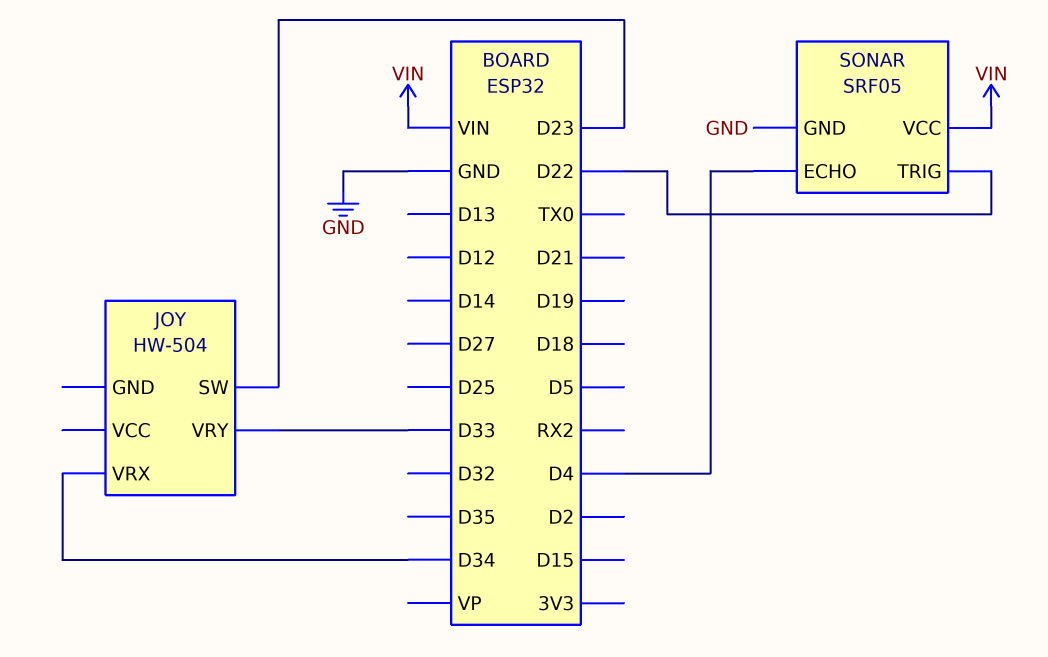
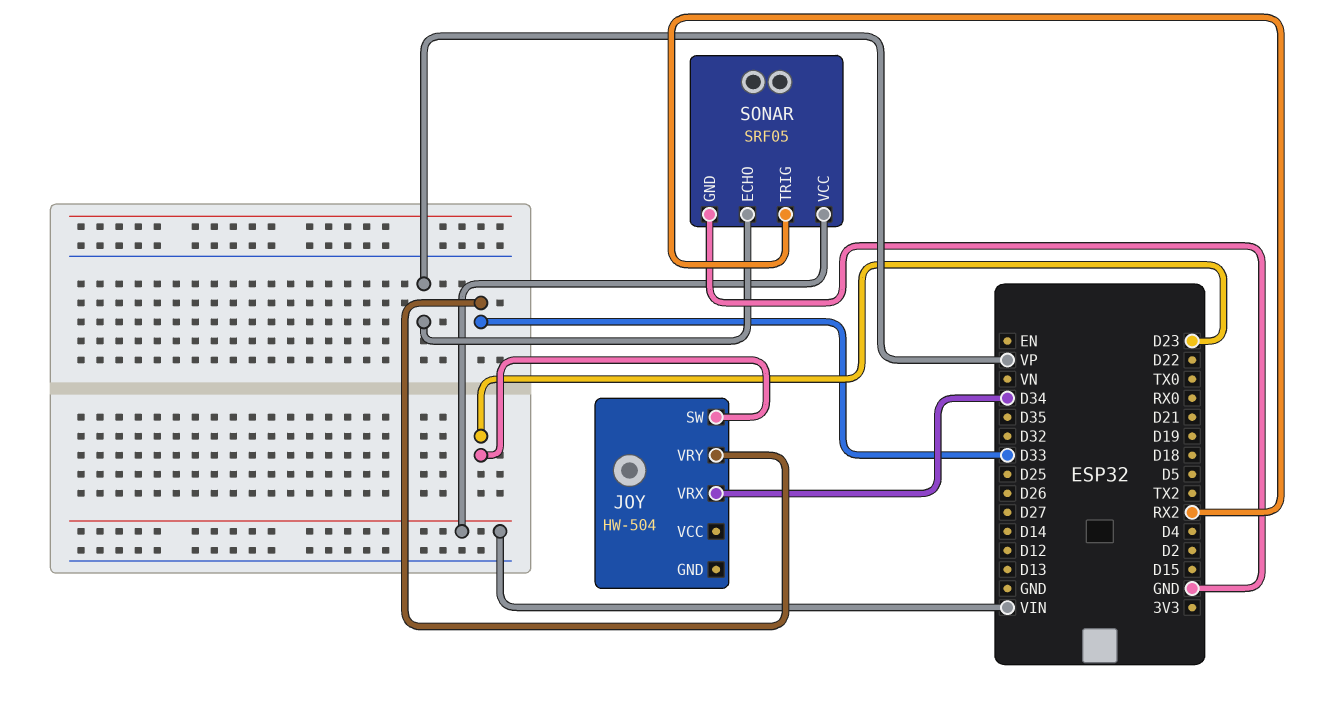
SONAR pin ECHO: D4 -> VP
SONAR pin TRIG: D22 -> RX2

